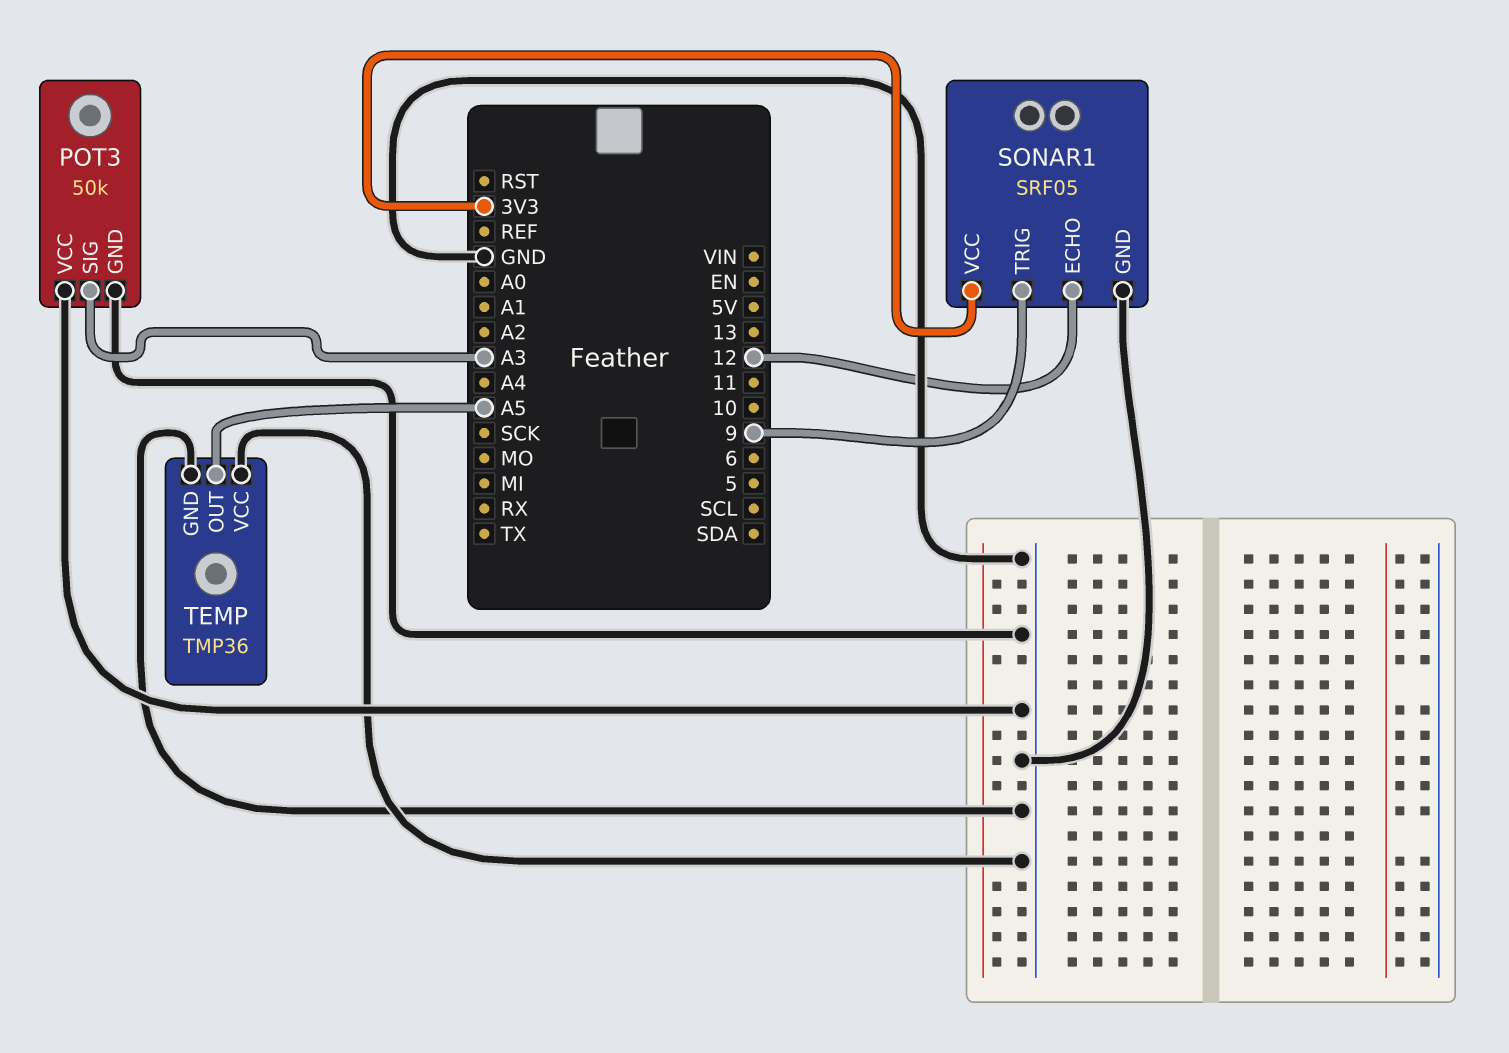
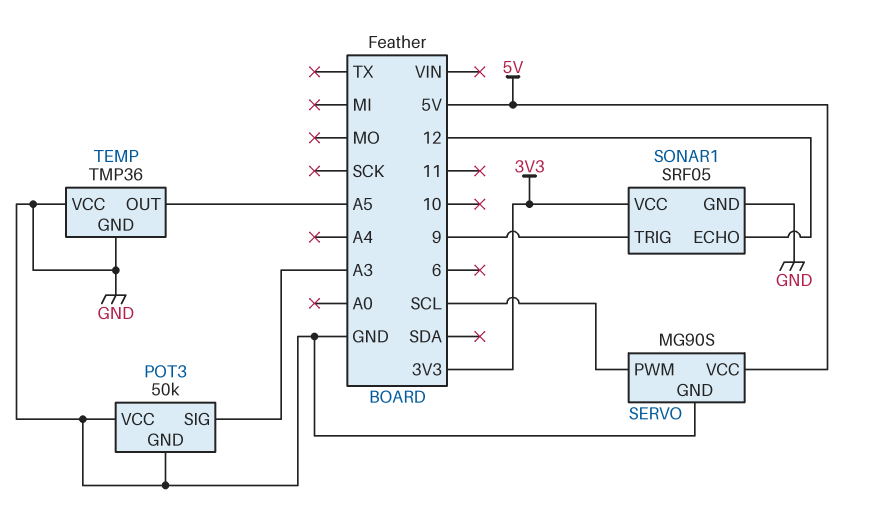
SERVO: none -> MG90S
SERVO pin GND: none -> GND
SERVO pin PWM: none -> SCL
SERVO pin VCC: none -> 5V

